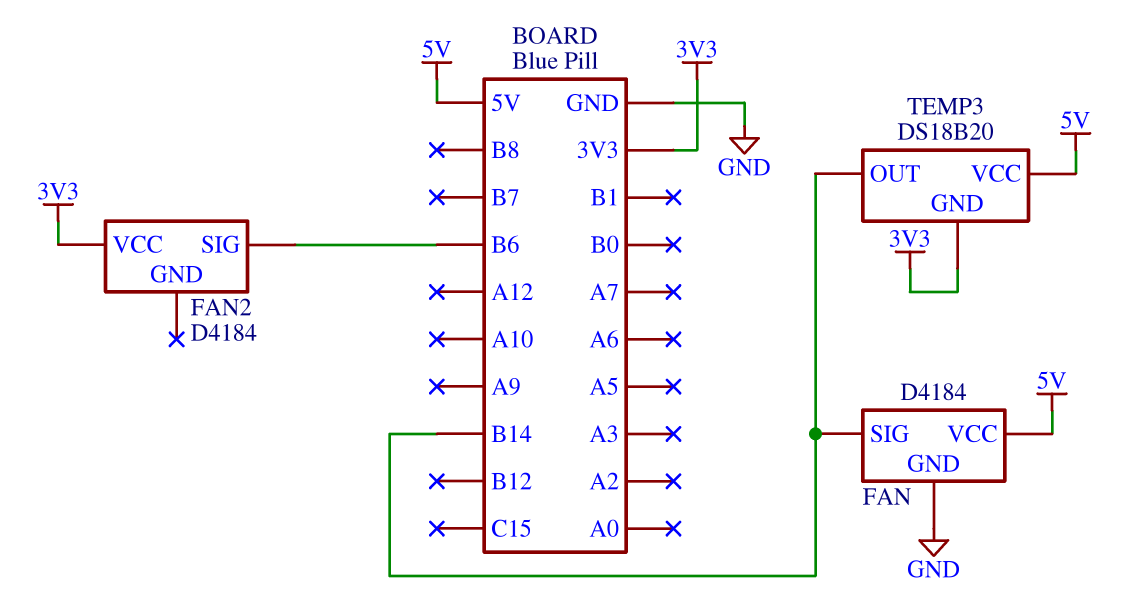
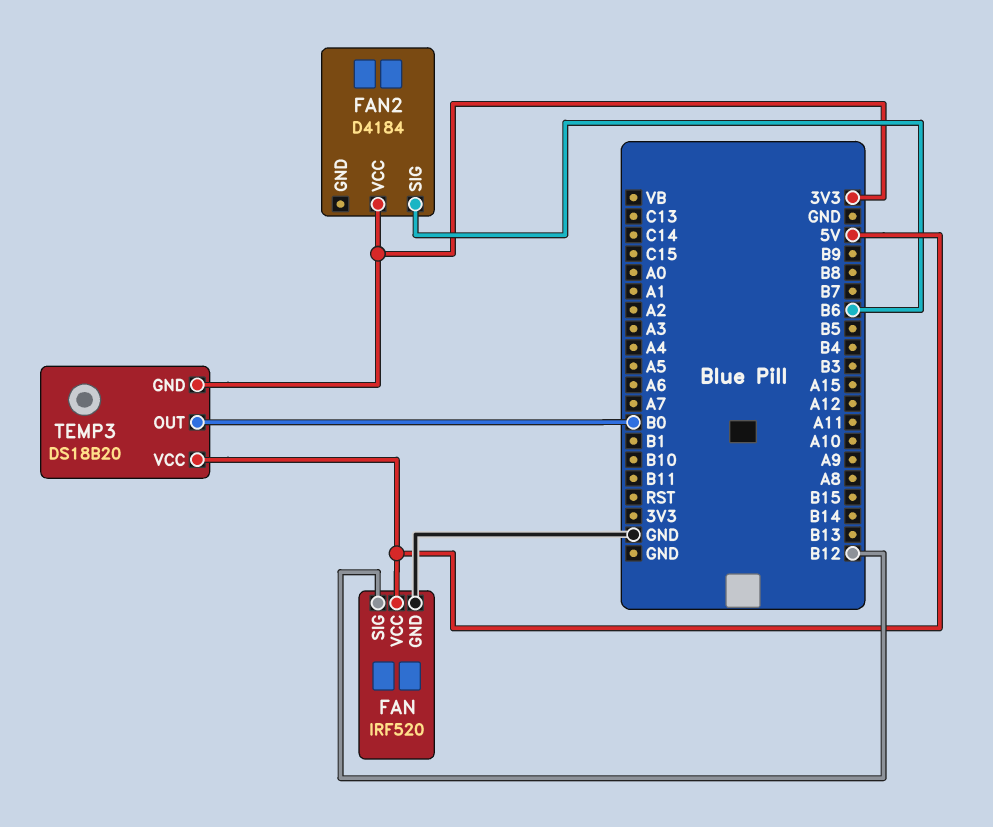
FAN: D4184 -> IRF520
FAN pin SIG: B14 -> B12
TEMP3 pin OUT: B14 -> B0

